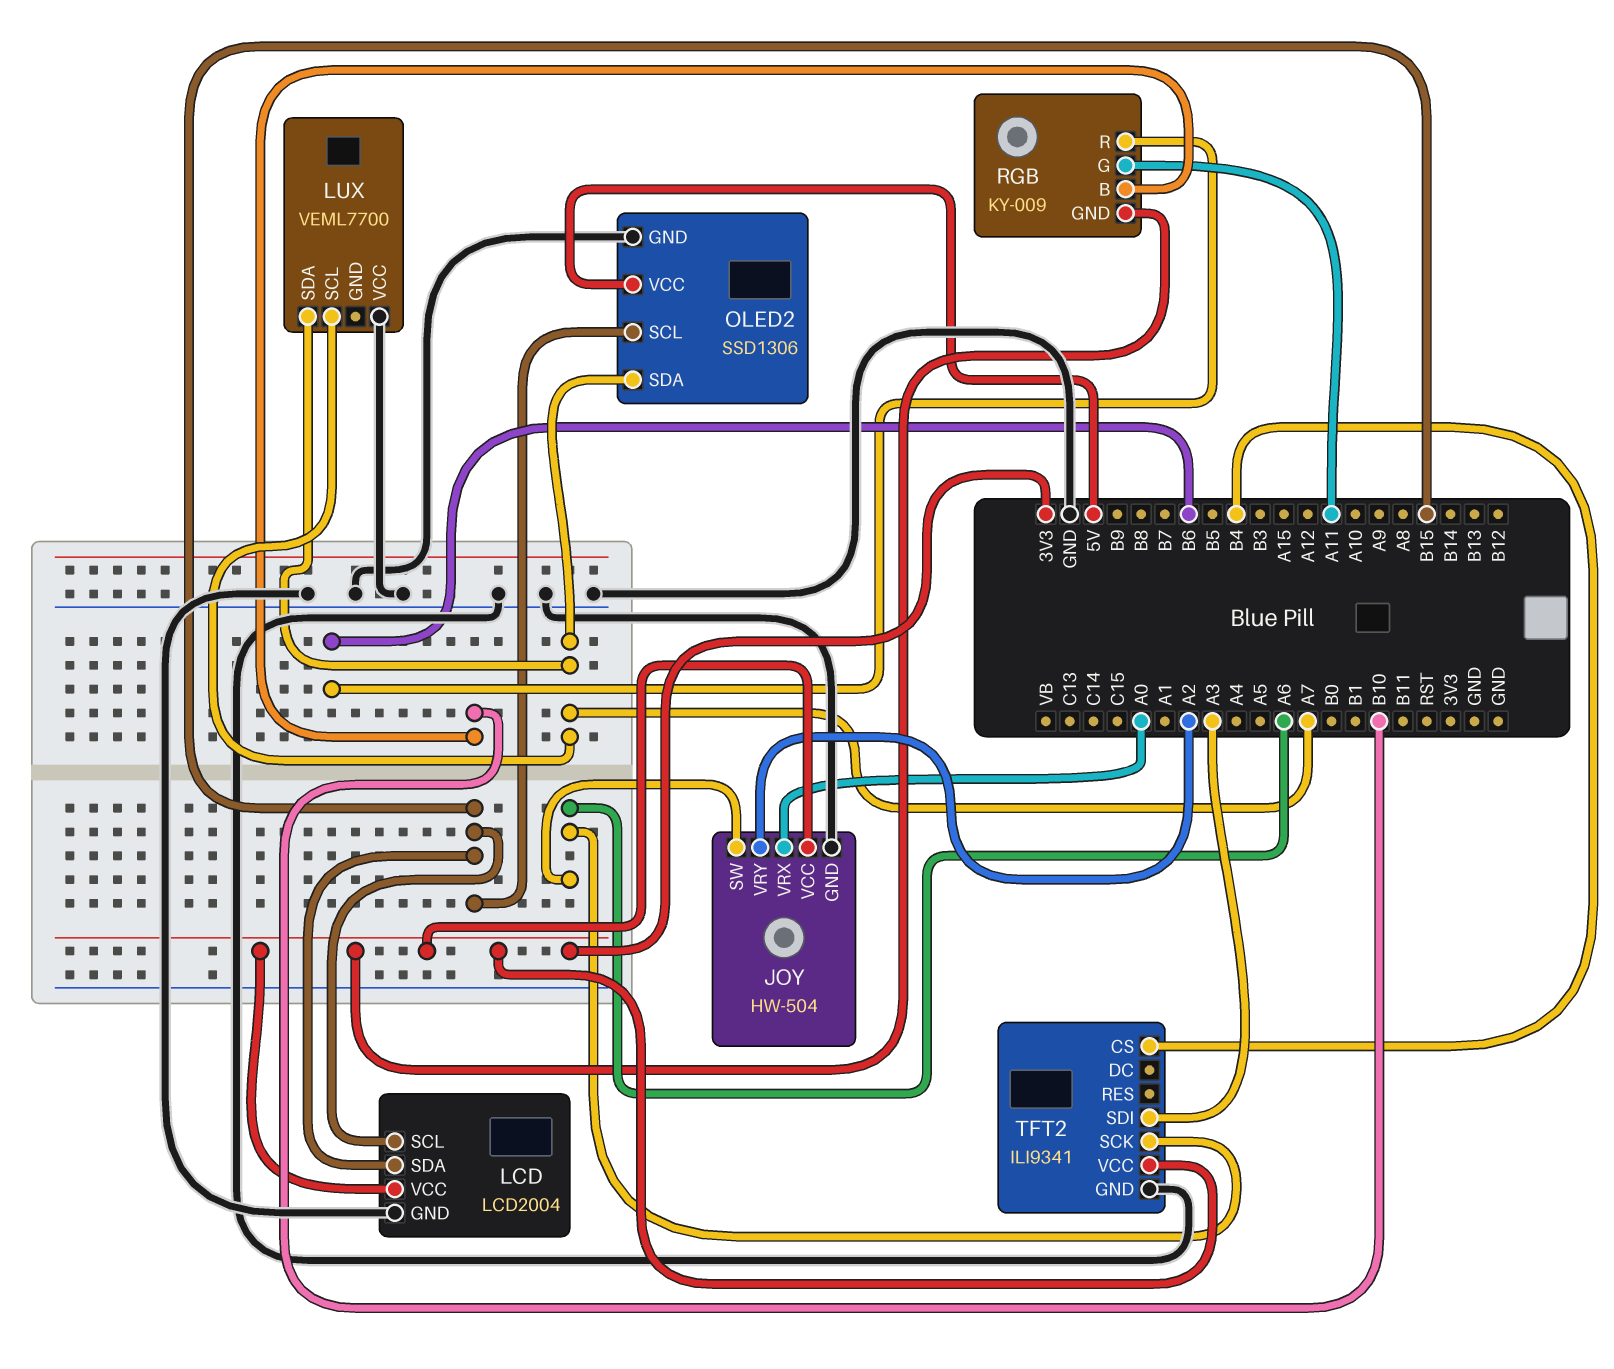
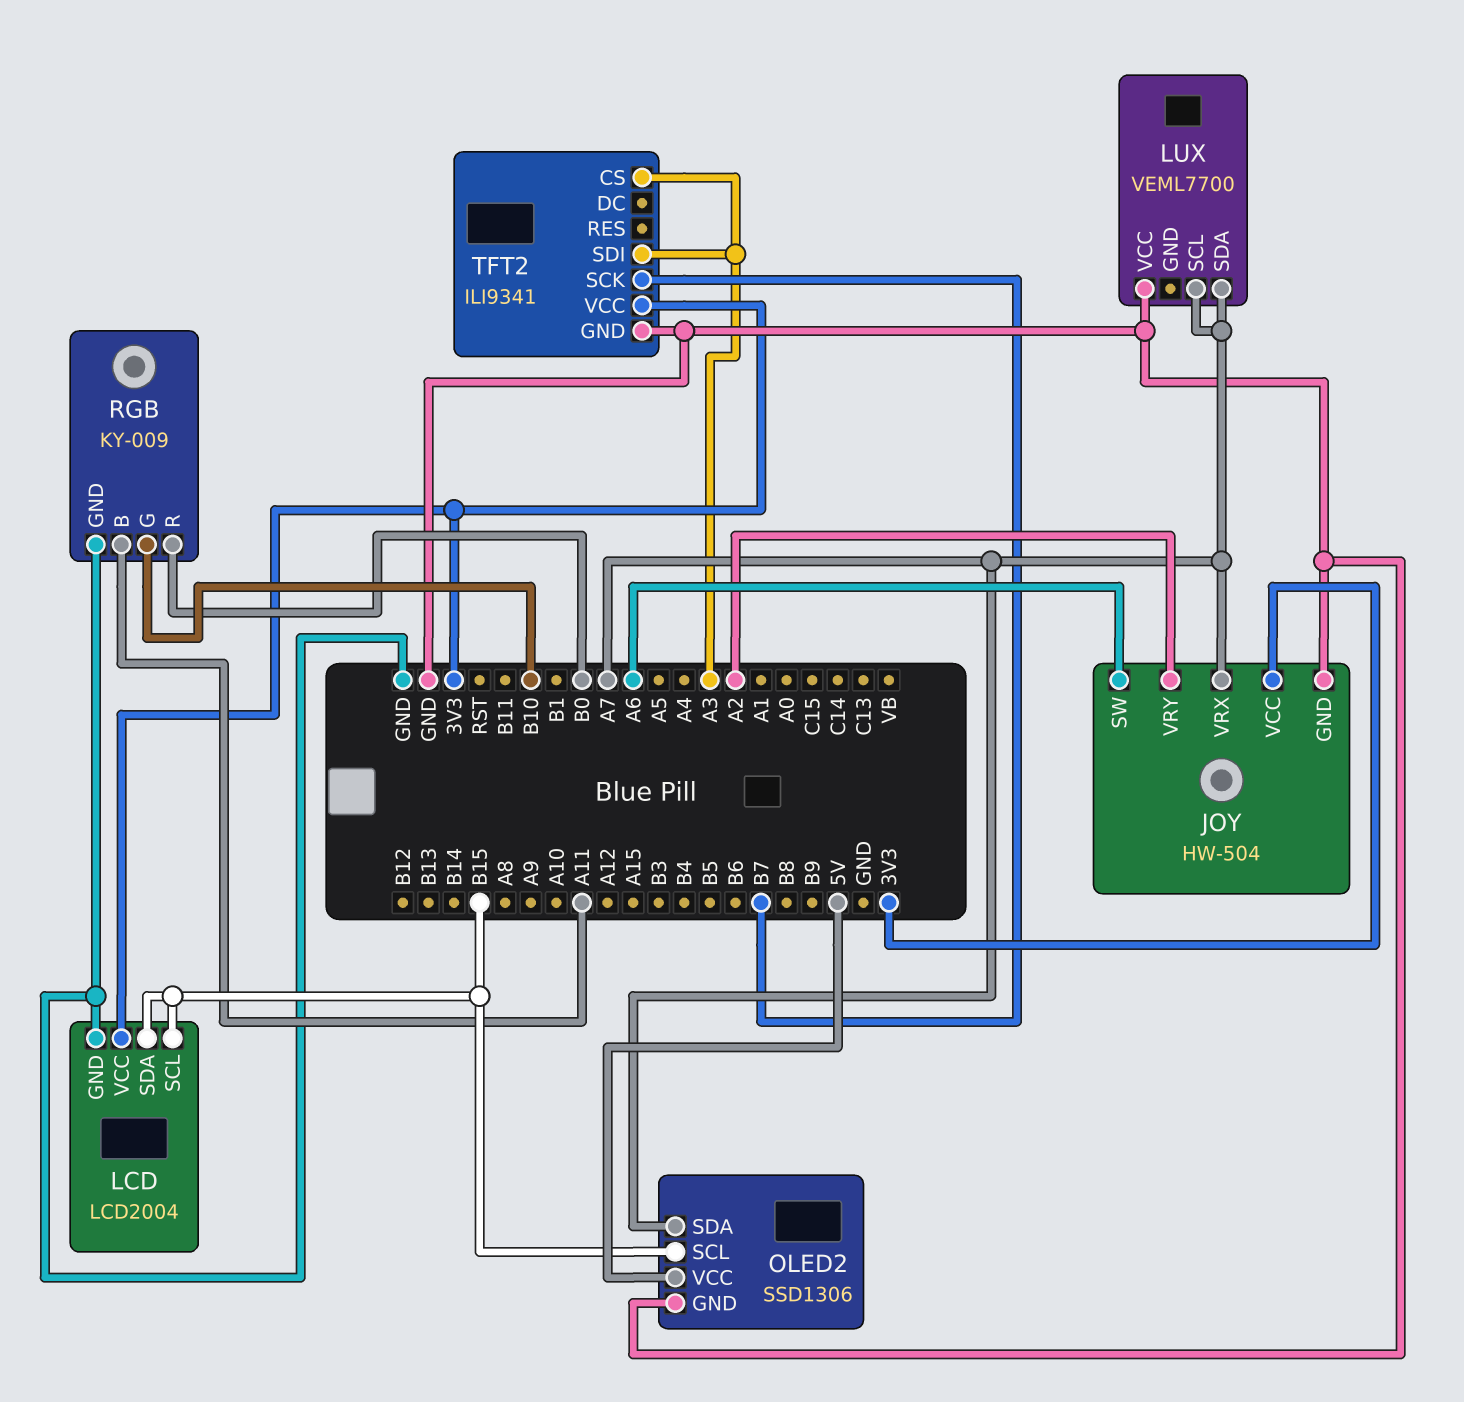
JOY pin VRX: A0 -> A7
RGB pin B: B10 -> A11
RGB pin G: A11 -> B10
RGB pin GND: 3V3 -> GND
RGB pin R: B6 -> B0
TFT2 pin CS: B4 -> A3
TFT2 pin SCK: A6 -> B7

